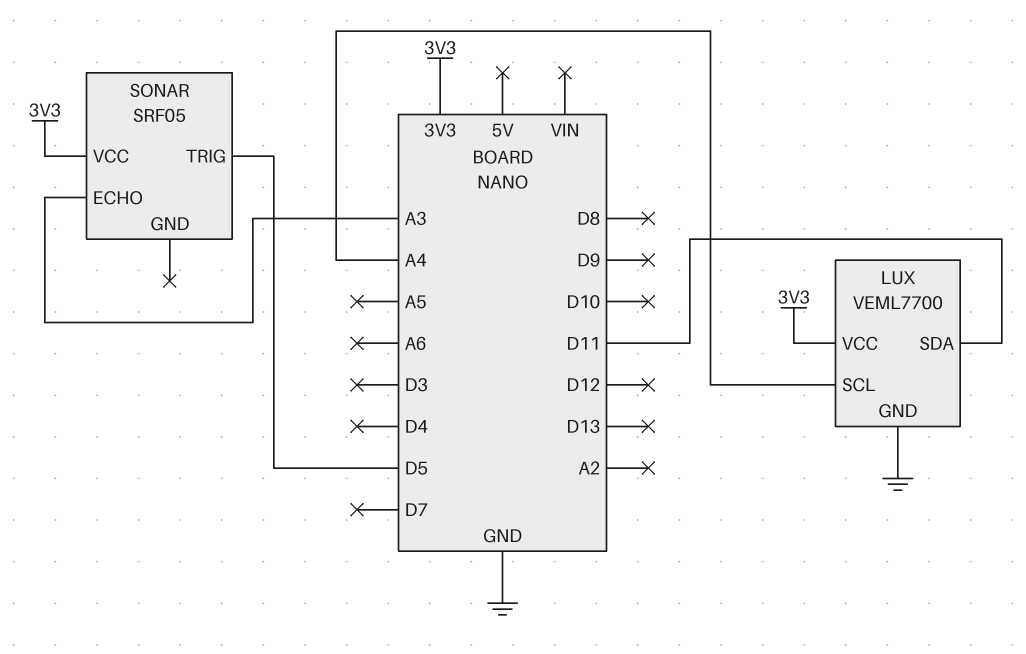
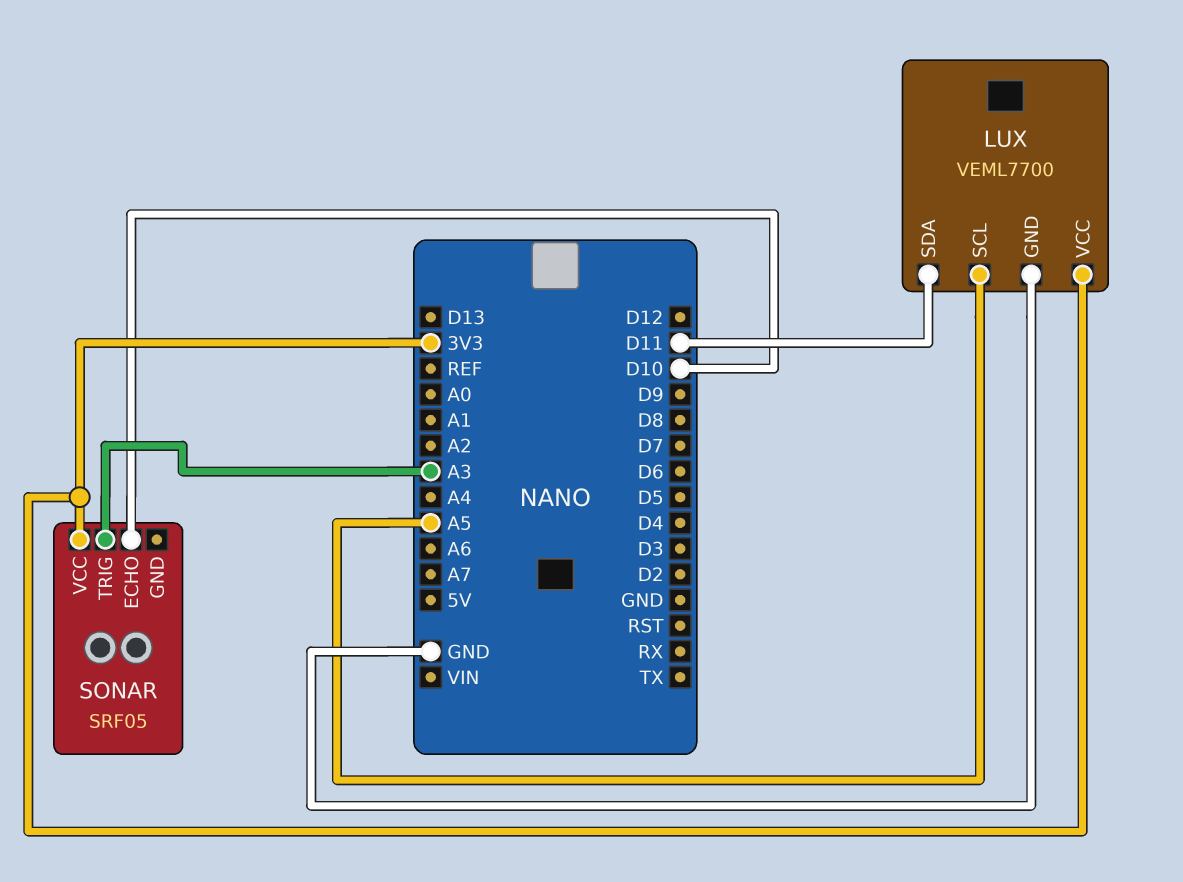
LUX pin SCL: A4 -> A5
SONAR pin ECHO: A3 -> D10
SONAR pin TRIG: D5 -> A3

